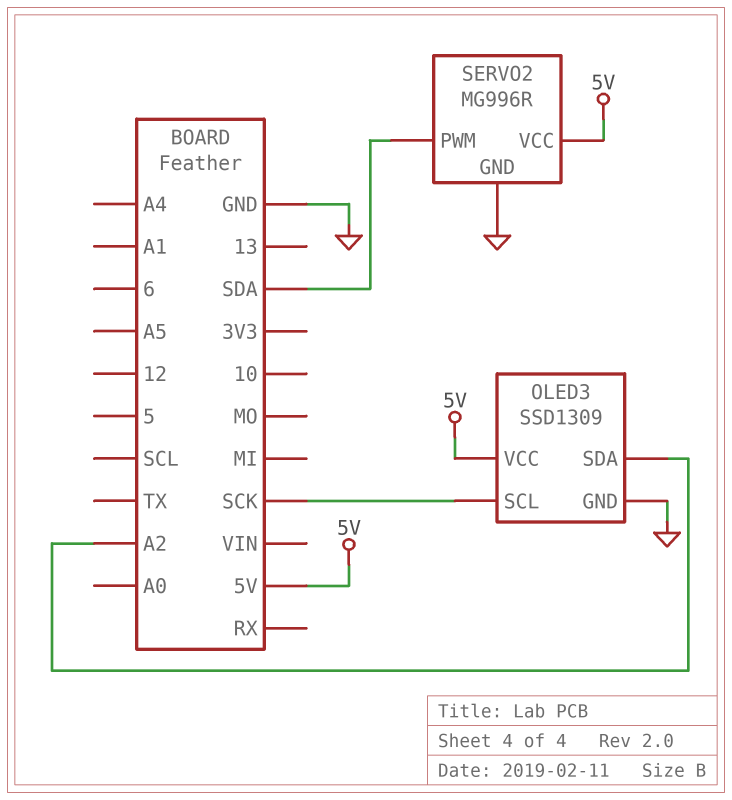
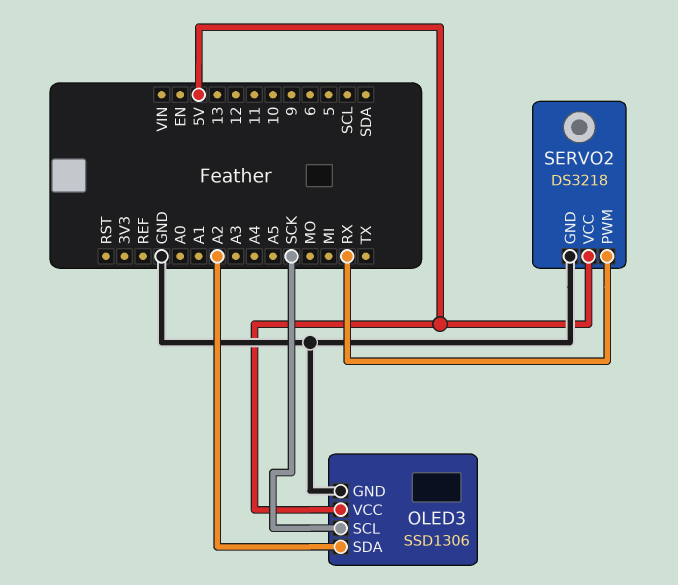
OLED3: SSD1309 -> SSD1306
SERVO2: MG996R -> DS3218
SERVO2 pin PWM: SDA -> RX

